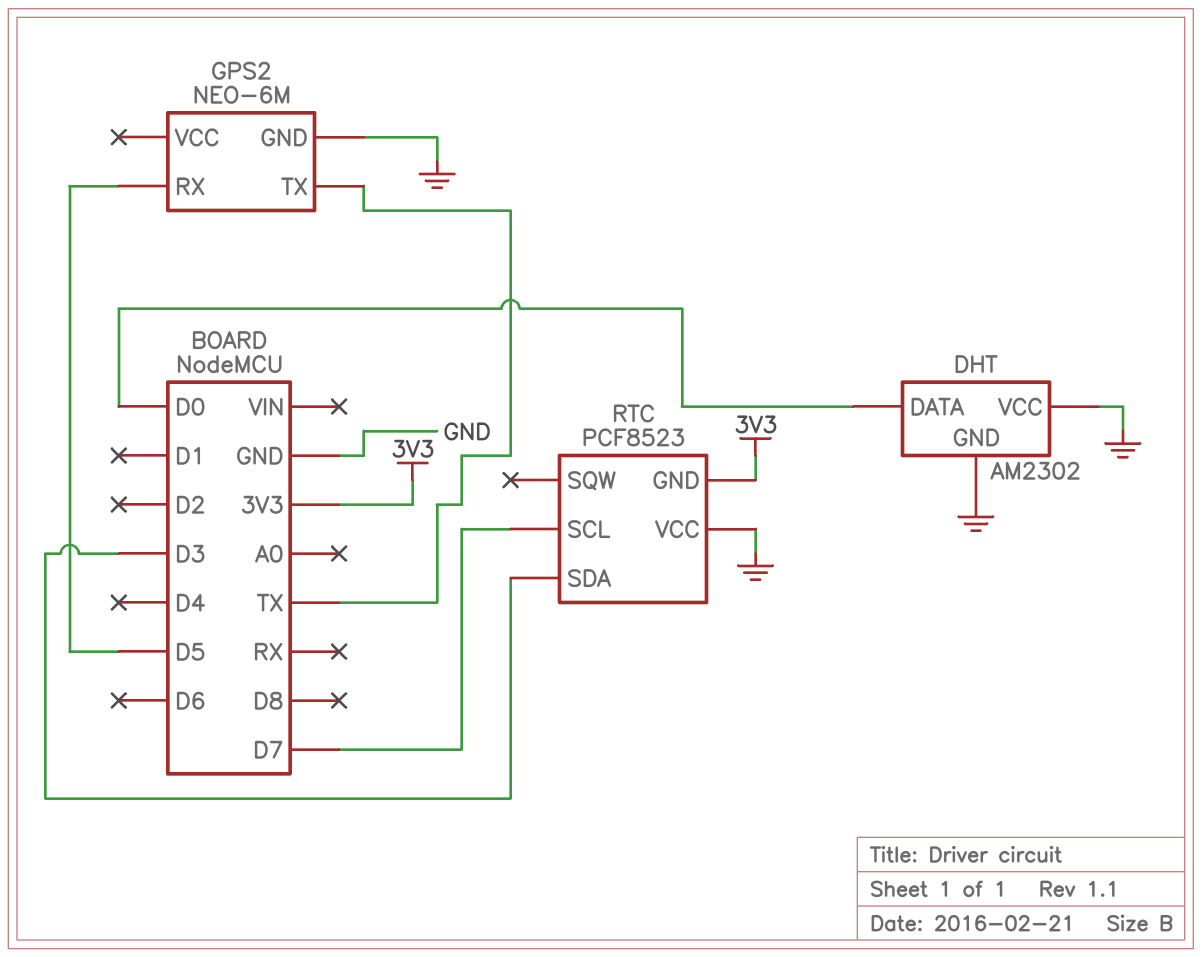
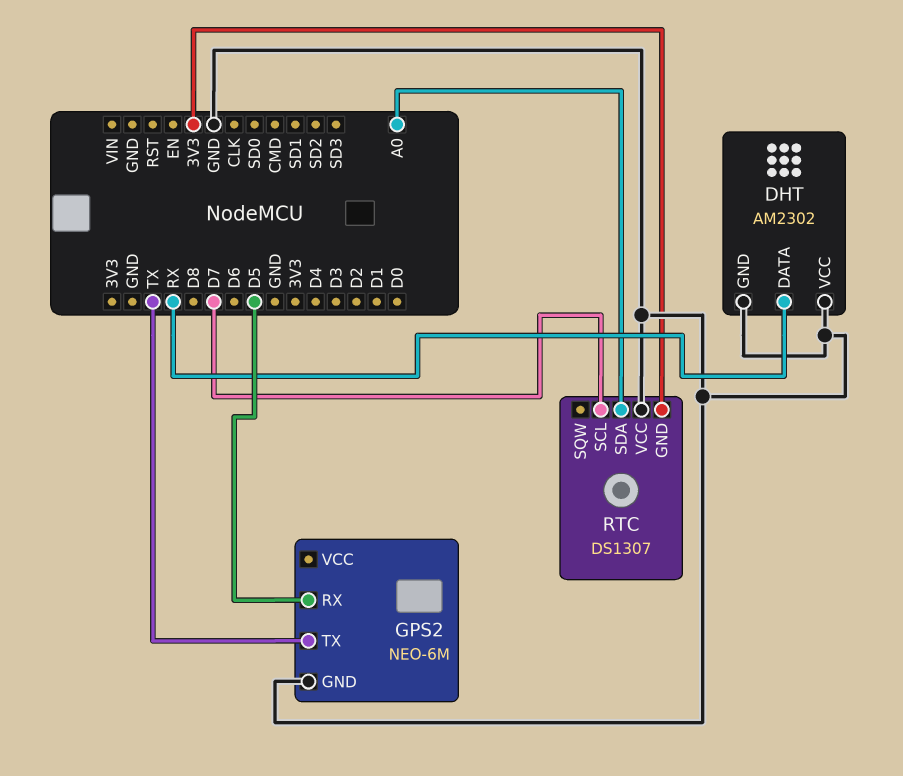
DHT pin DATA: D0 -> RX
RTC: PCF8523 -> DS1307
RTC pin SDA: D3 -> A0

